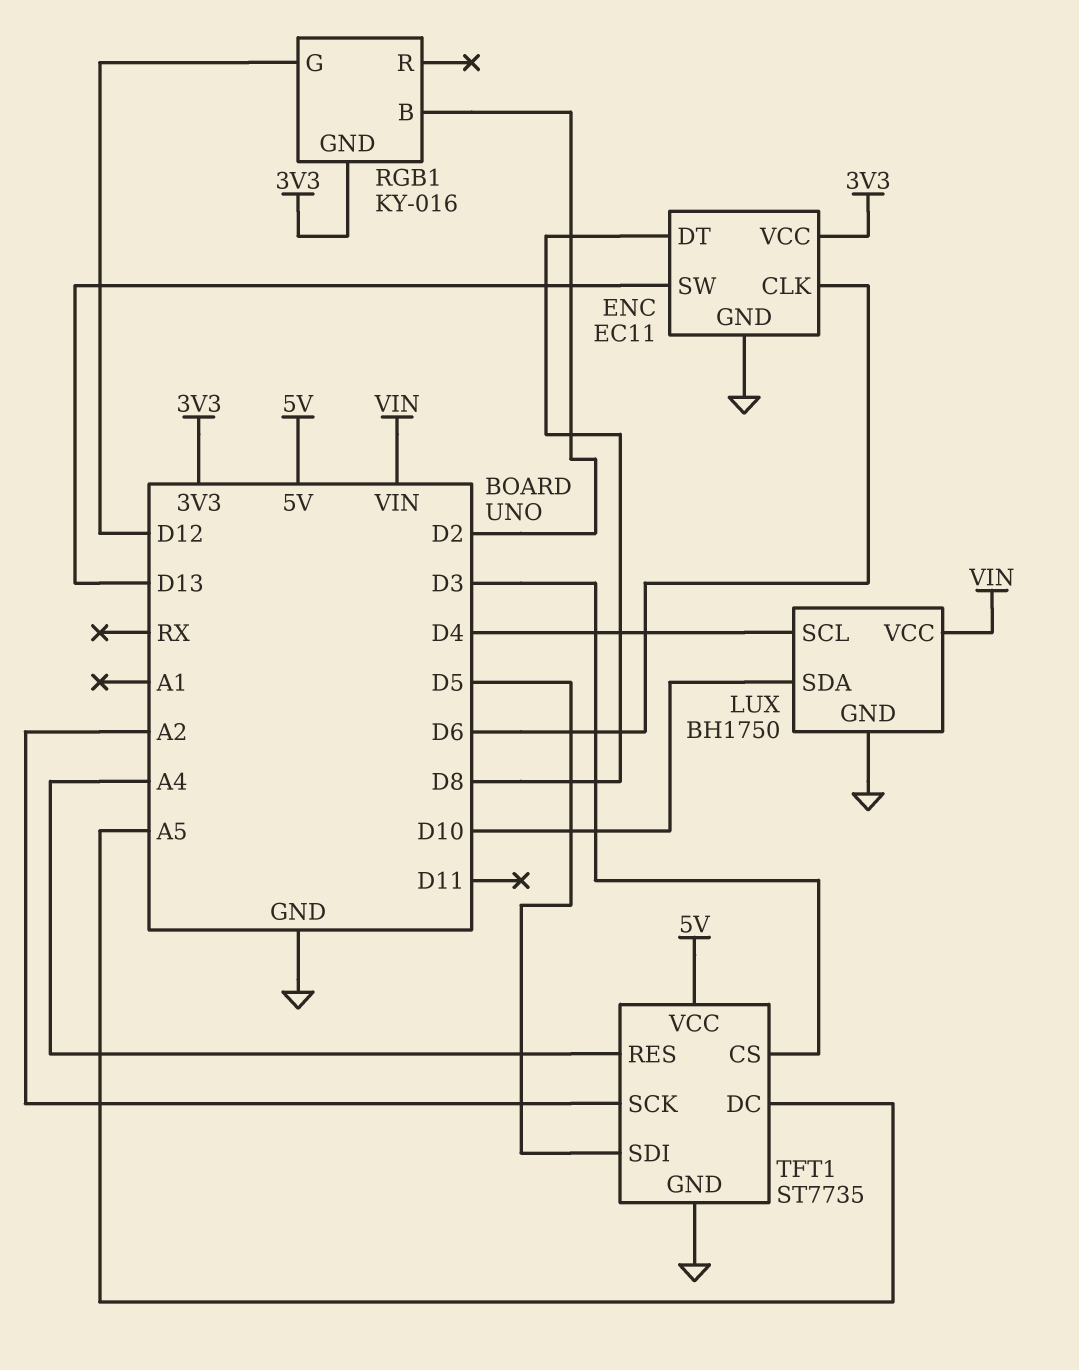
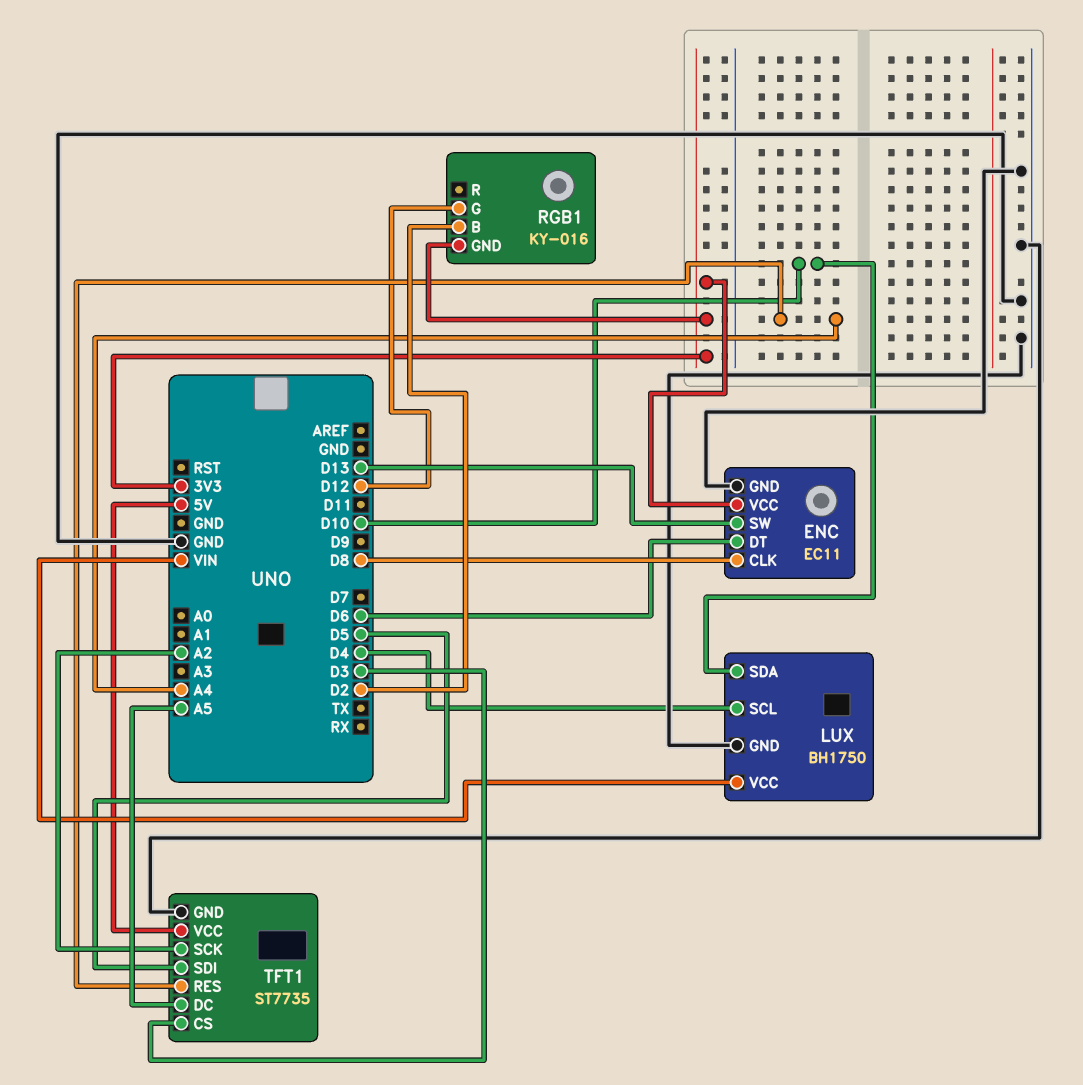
ENC pin CLK: D6 -> D8
ENC pin DT: D8 -> D6

